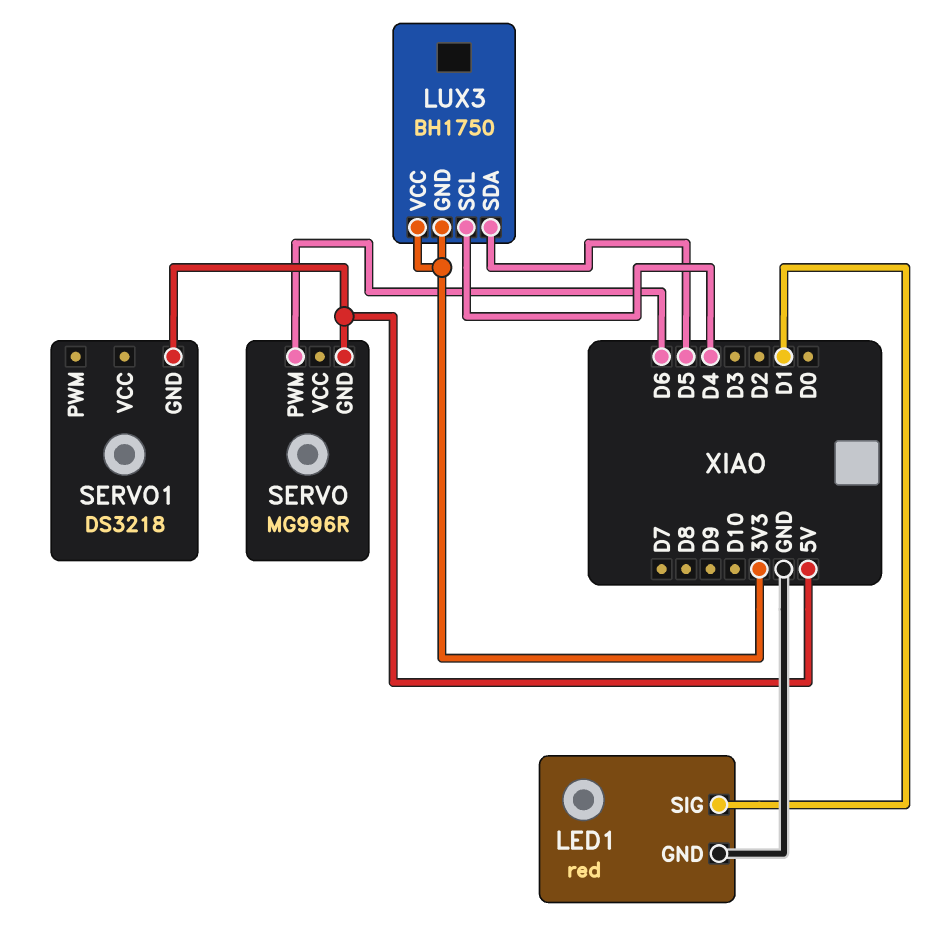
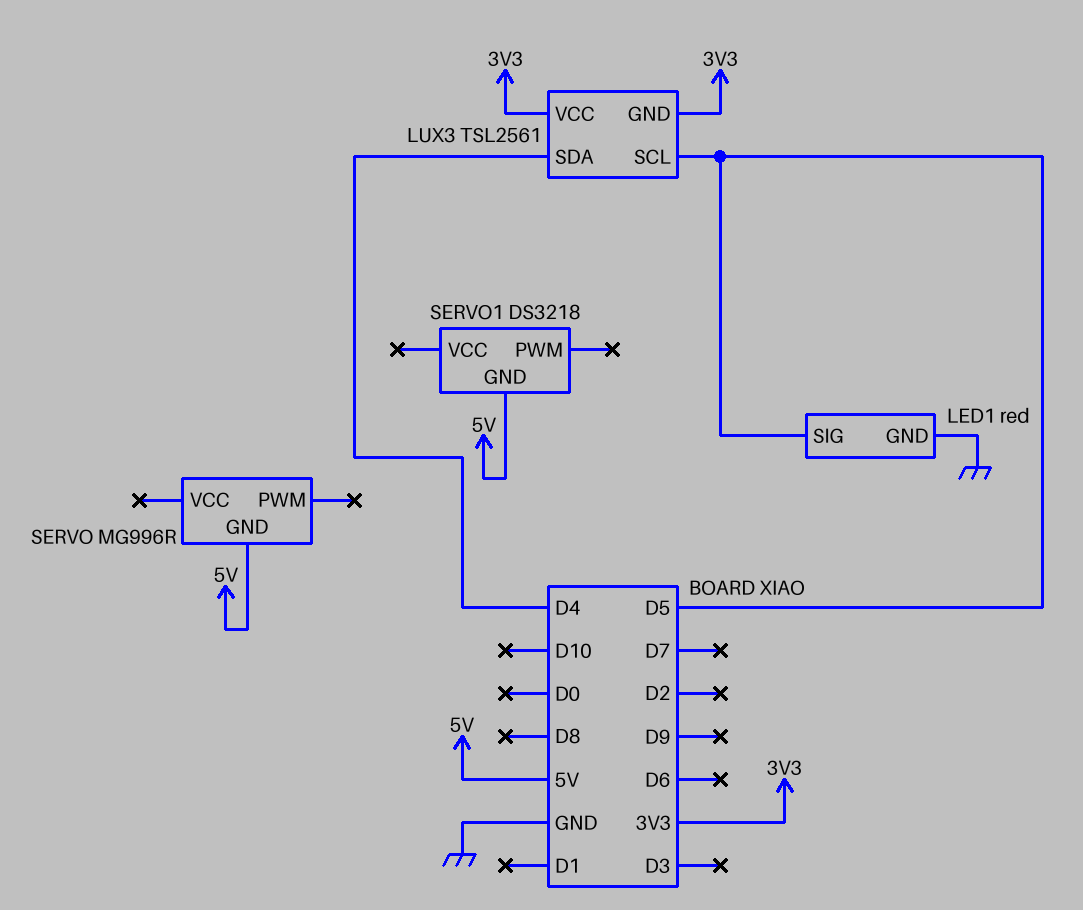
LED1 pin SIG: D1 -> D5
LUX3: BH1750 -> TSL2561
LUX3 pin SCL: D4 -> D5
LUX3 pin SDA: D5 -> D4
SERVO pin PWM: D6 -> none

